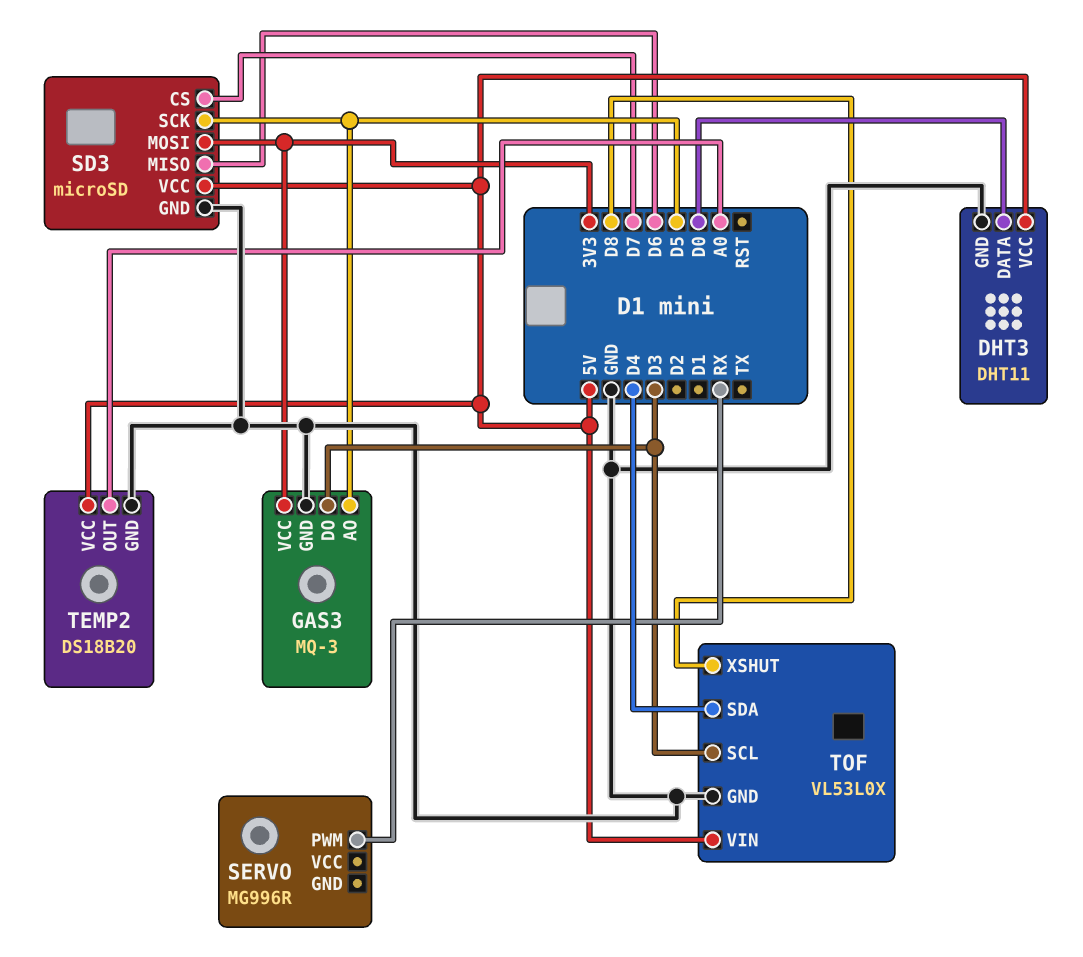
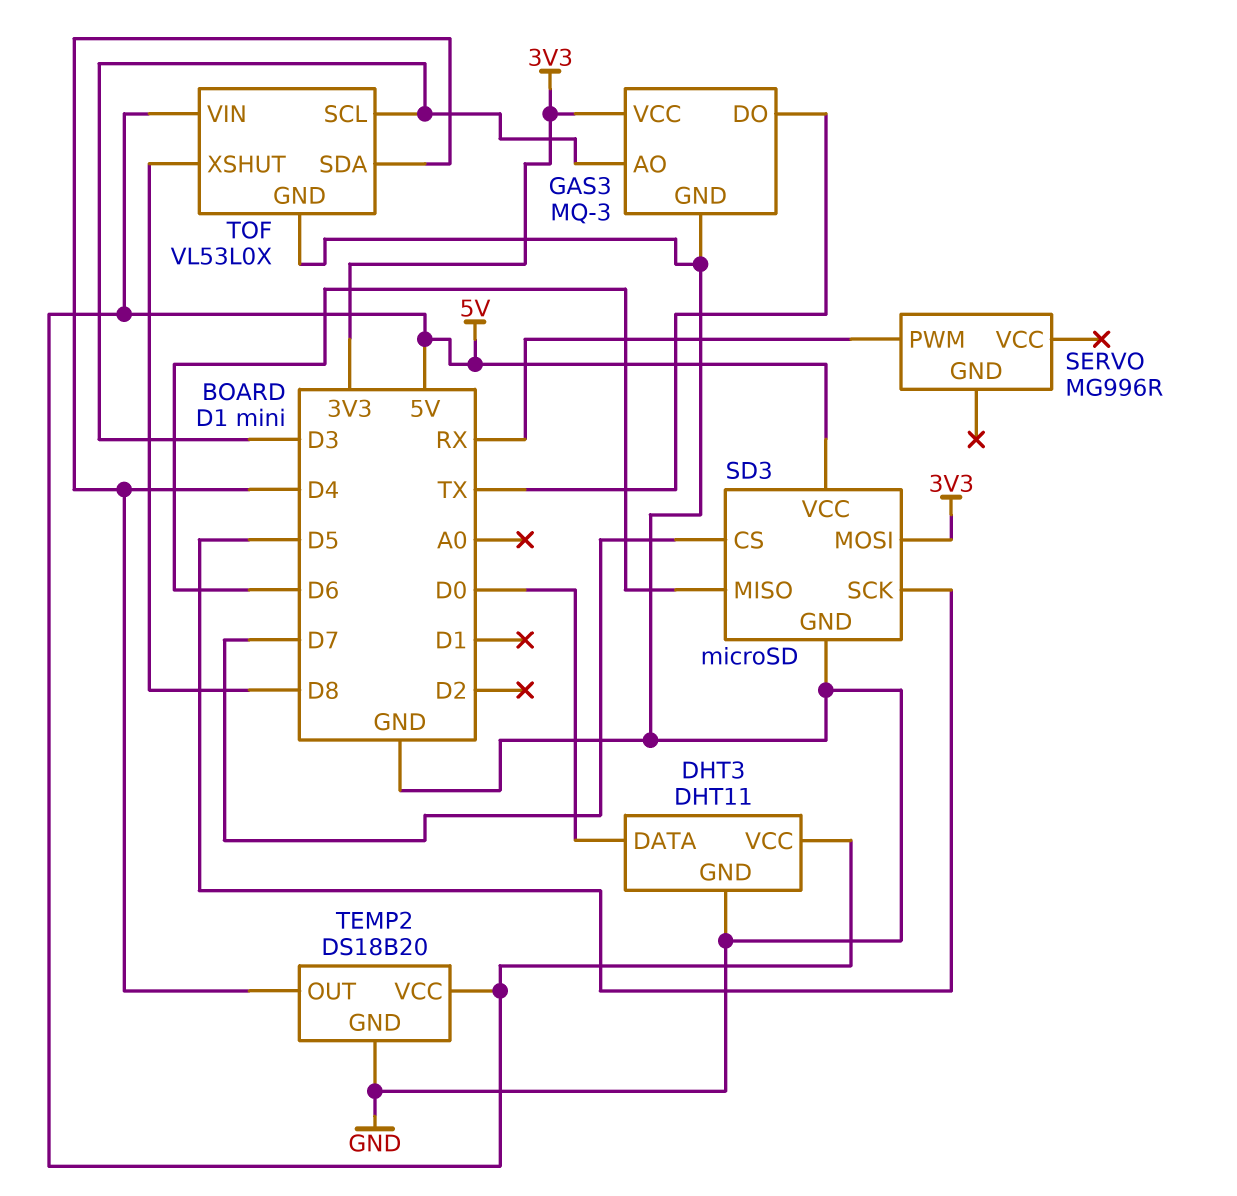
GAS3 pin AO: D5 -> D3
GAS3 pin DO: D3 -> TX
TEMP2 pin OUT: A0 -> D4

